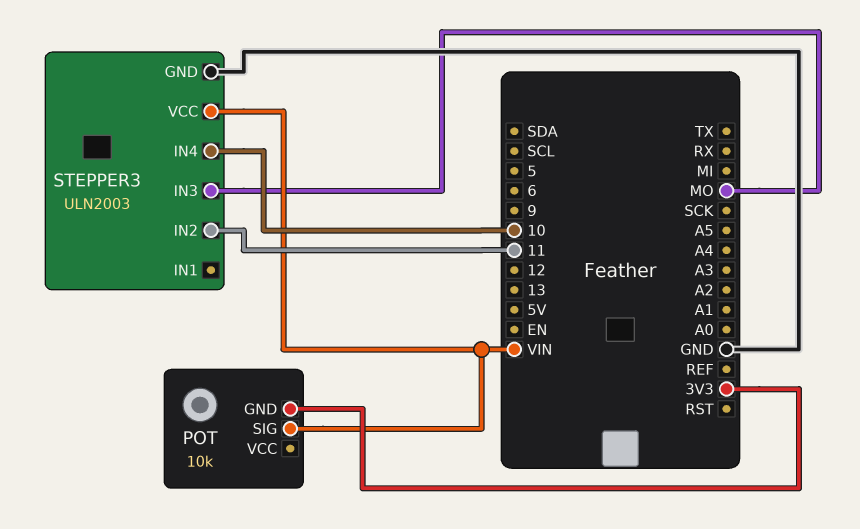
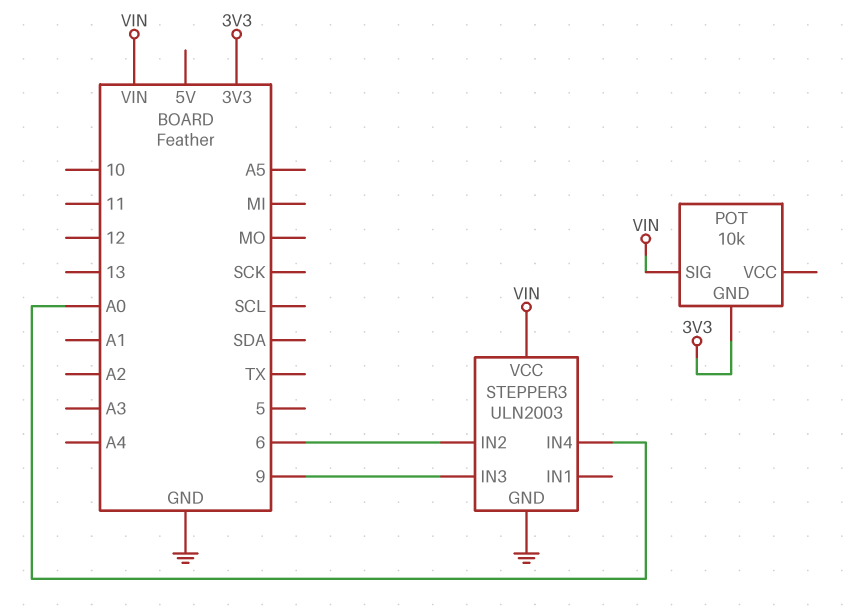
STEPPER3 pin IN2: 11 -> 6
STEPPER3 pin IN3: MO -> 9
STEPPER3 pin IN4: 10 -> A0

